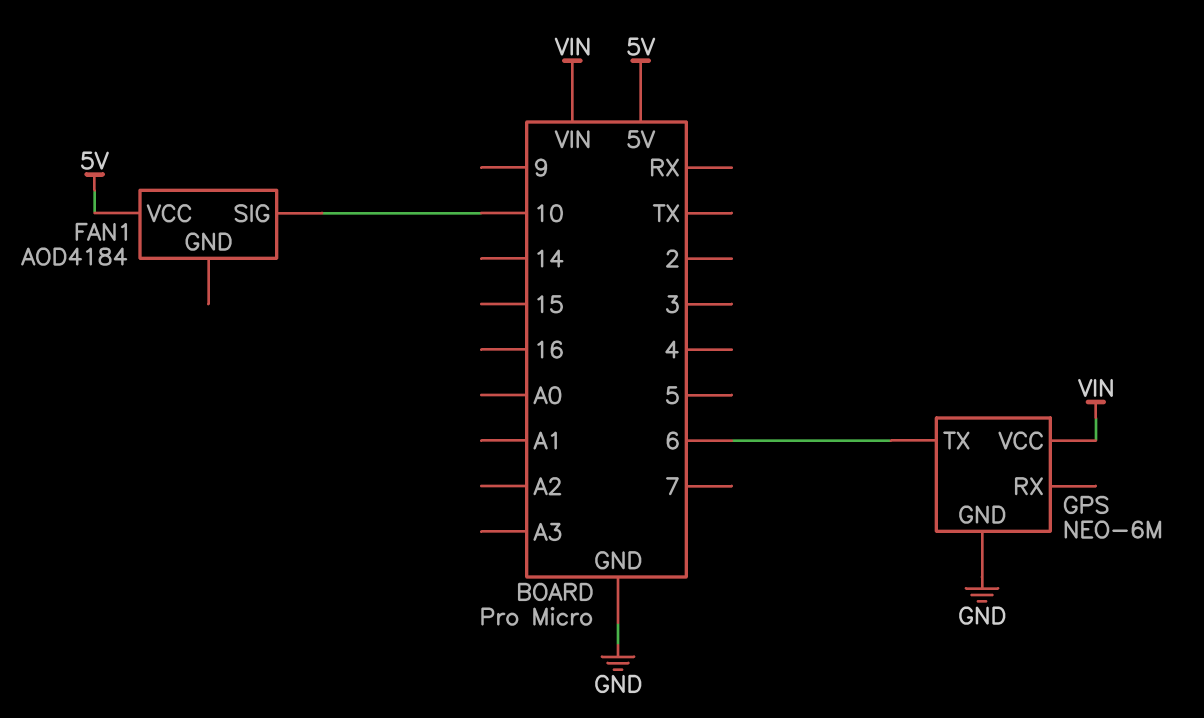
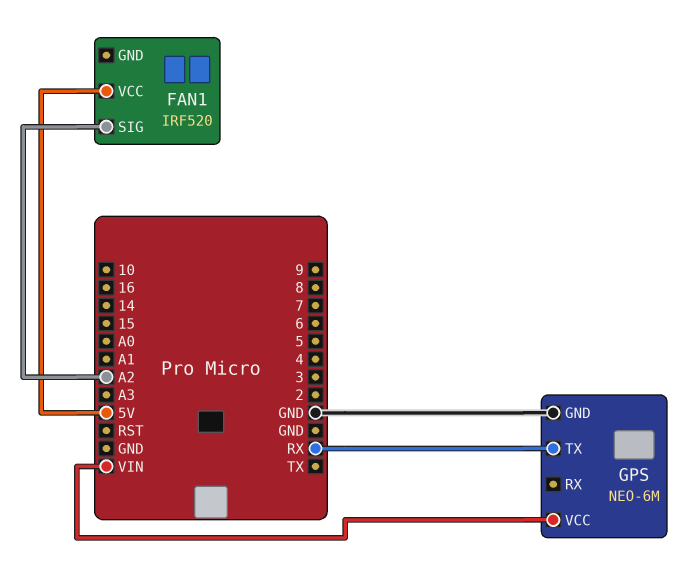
FAN1: AOD4184 -> IRF520
FAN1 pin SIG: 10 -> A2
GPS pin TX: 6 -> RX

